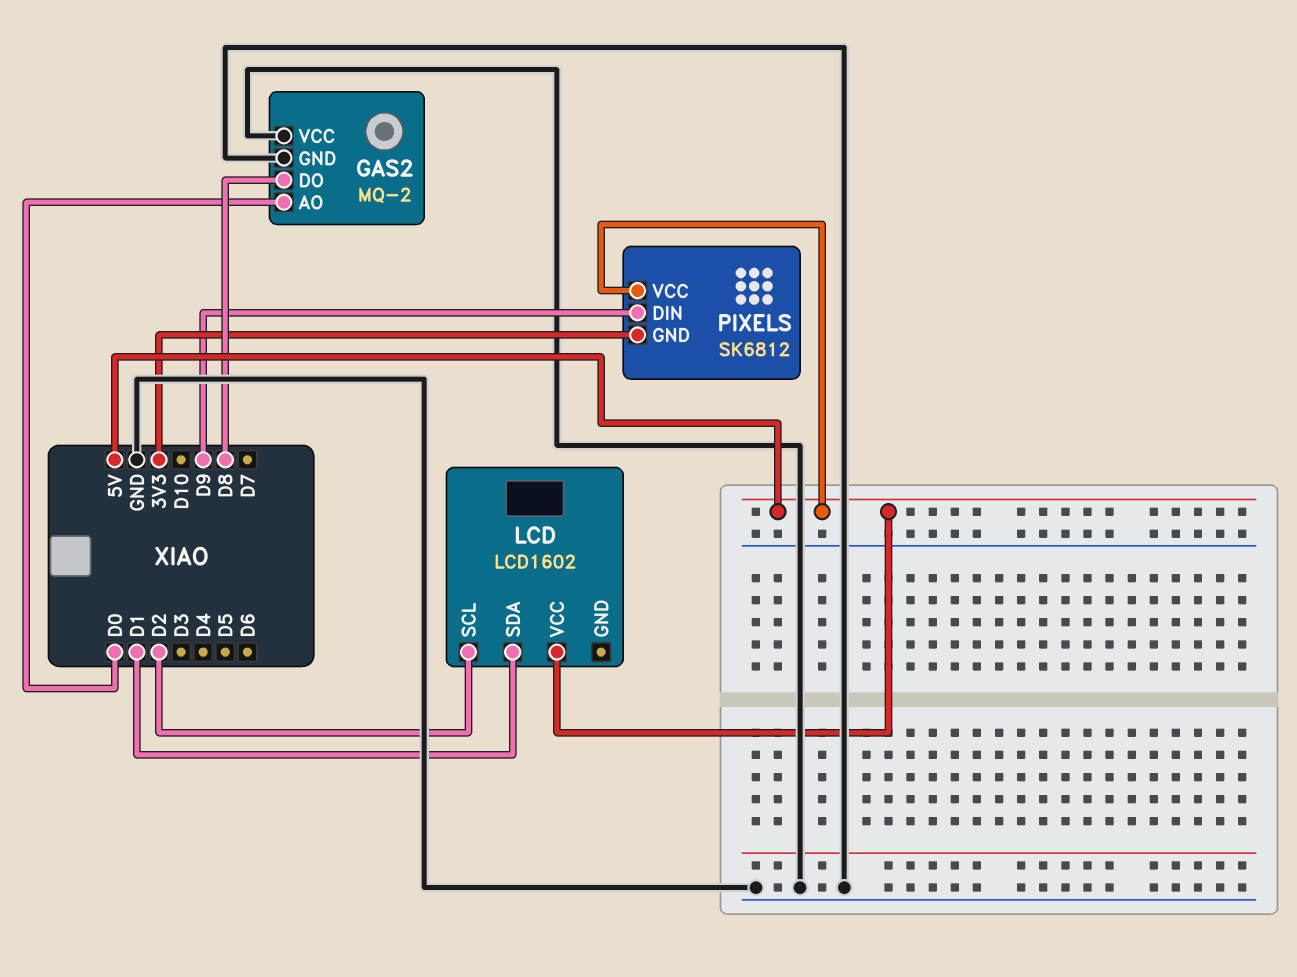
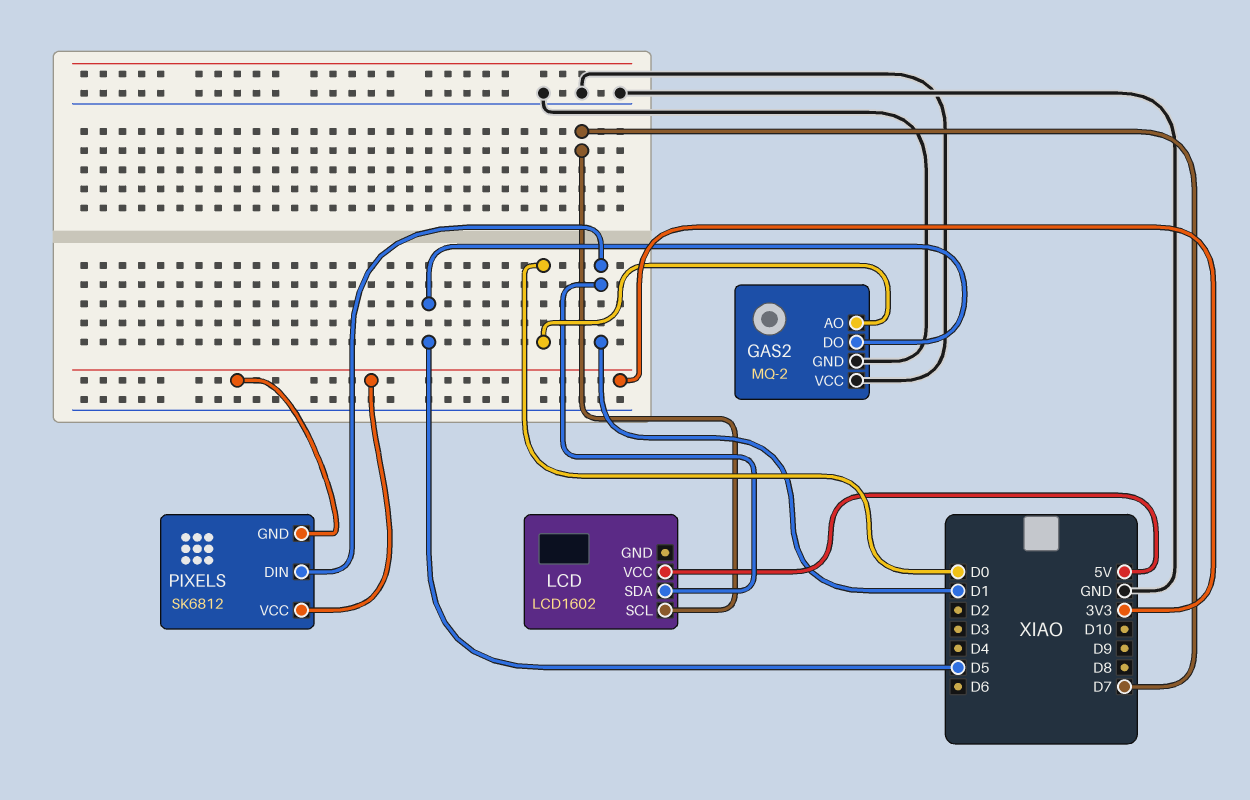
GAS2 pin DO: D8 -> D5
LCD pin SCL: D2 -> D7
PIXELS pin DIN: D9 -> D1
PIXELS pin VCC: 5V -> 3V3

